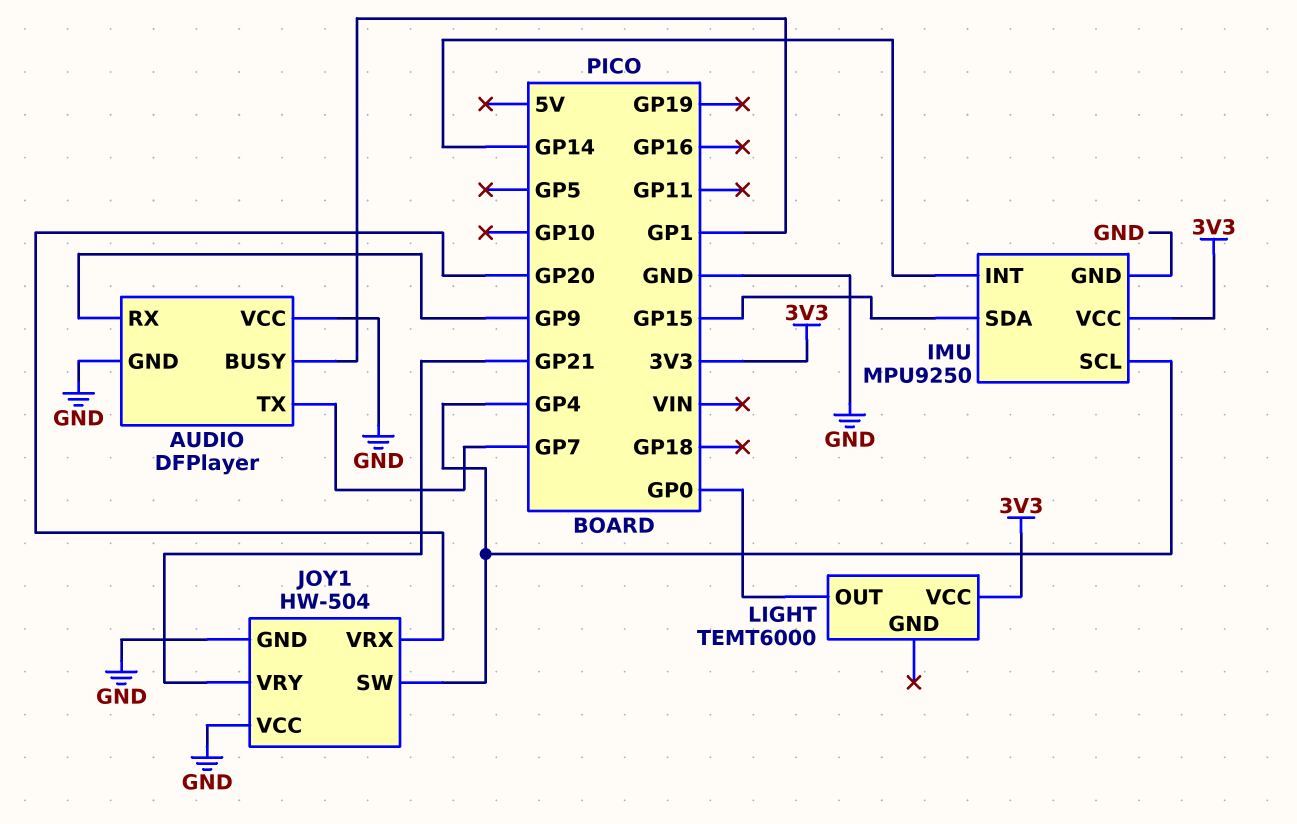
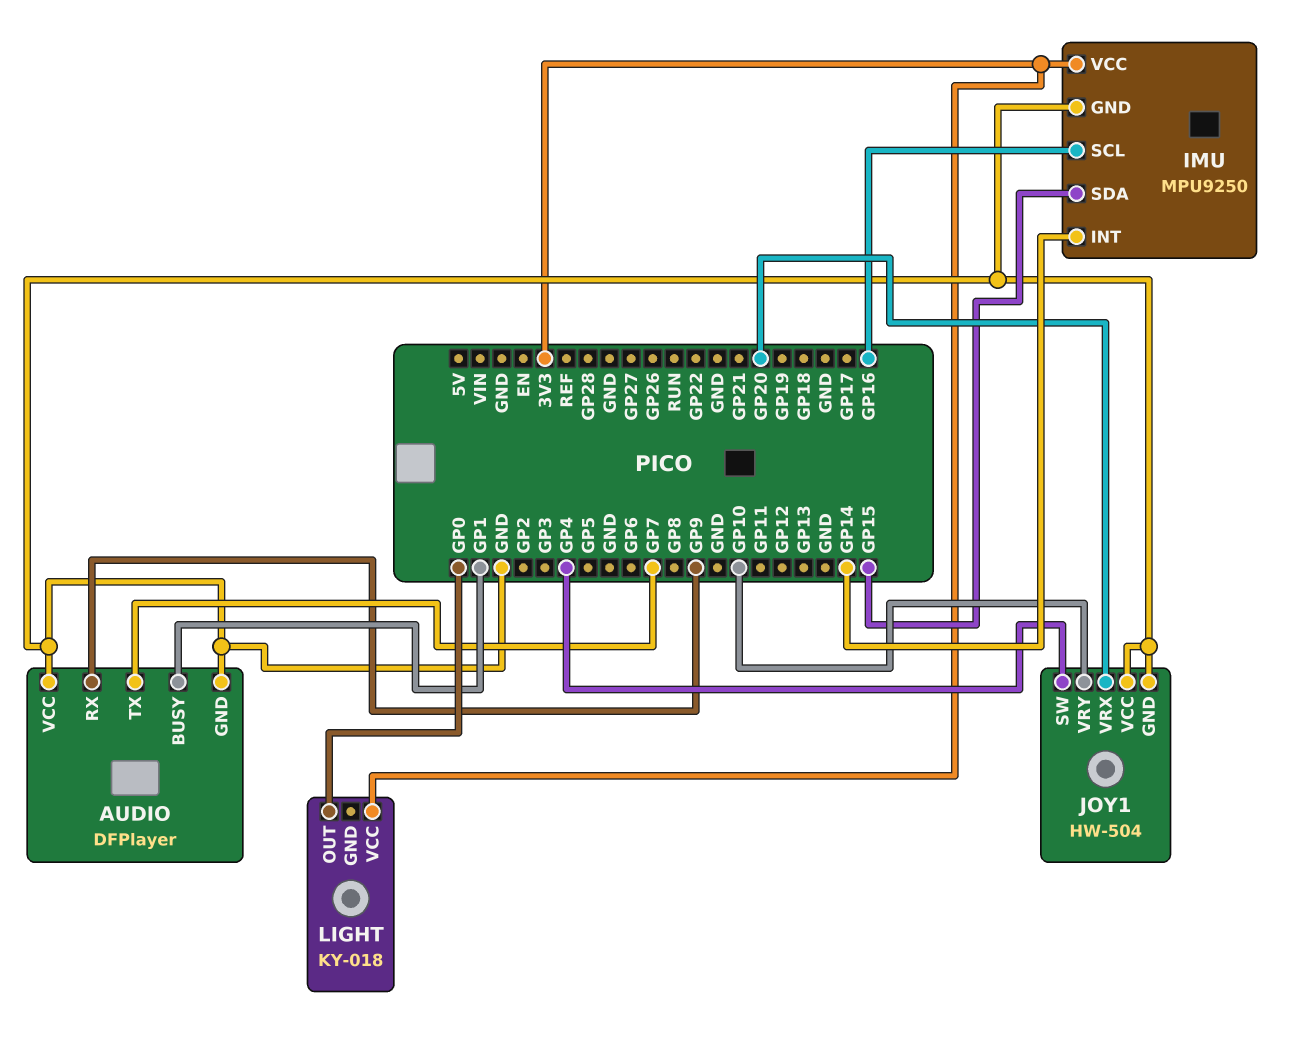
IMU pin SCL: GP4 -> GP16
JOY1 pin VRY: GP21 -> GP10
LIGHT: TEMT6000 -> KY-018

